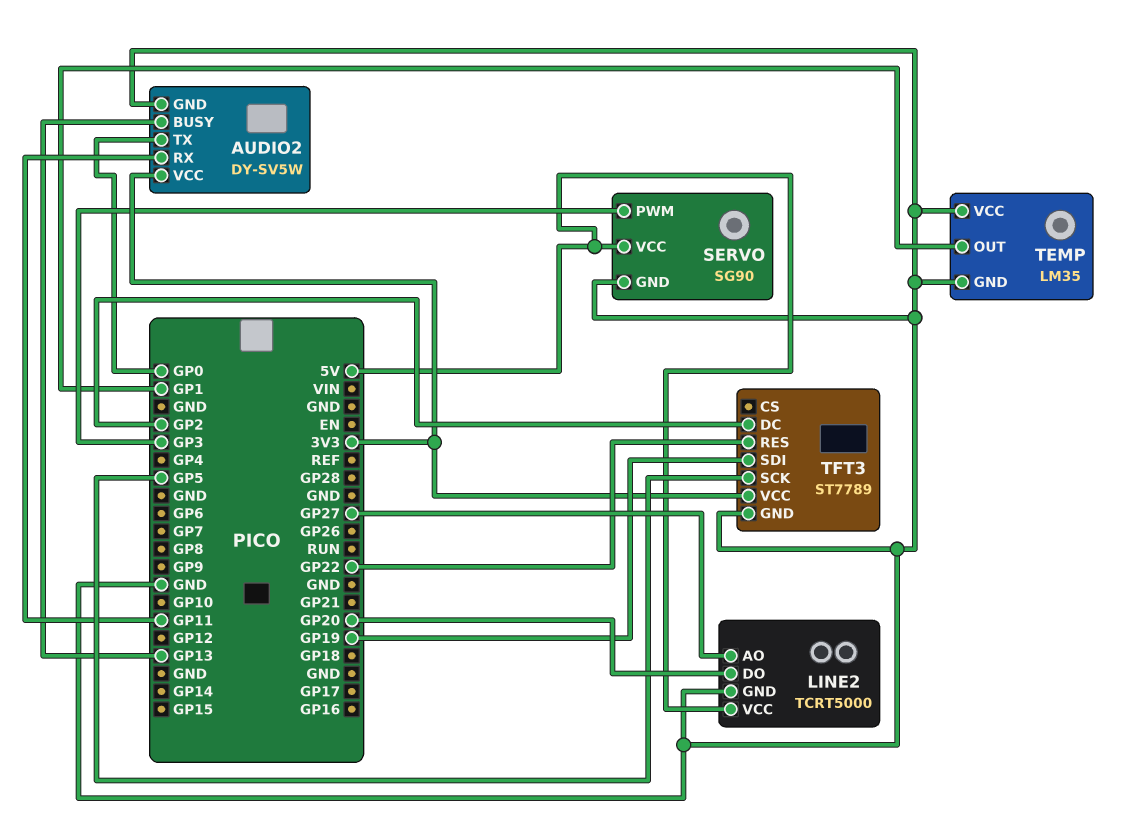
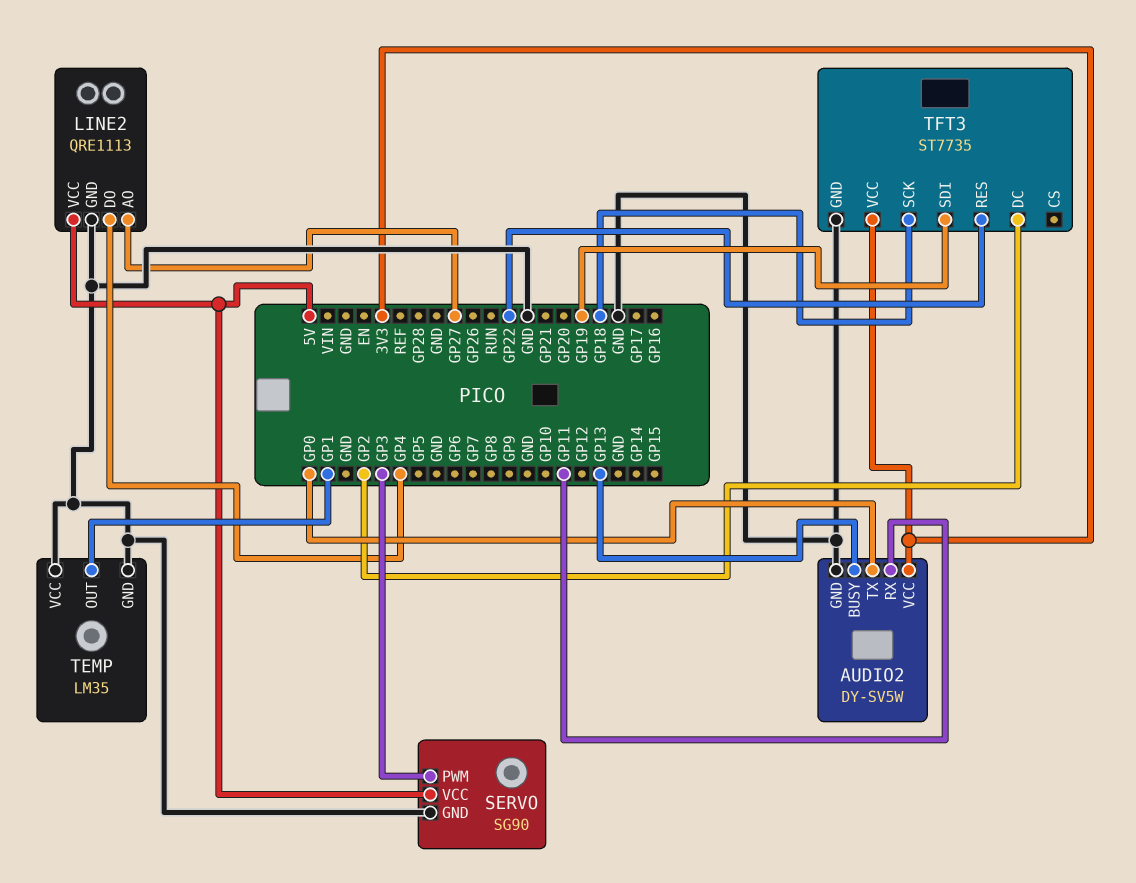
LINE2: TCRT5000 -> QRE1113
LINE2 pin DO: GP20 -> GP4
TFT3: ST7789 -> ST7735
TFT3 pin SCK: GP5 -> GP18

